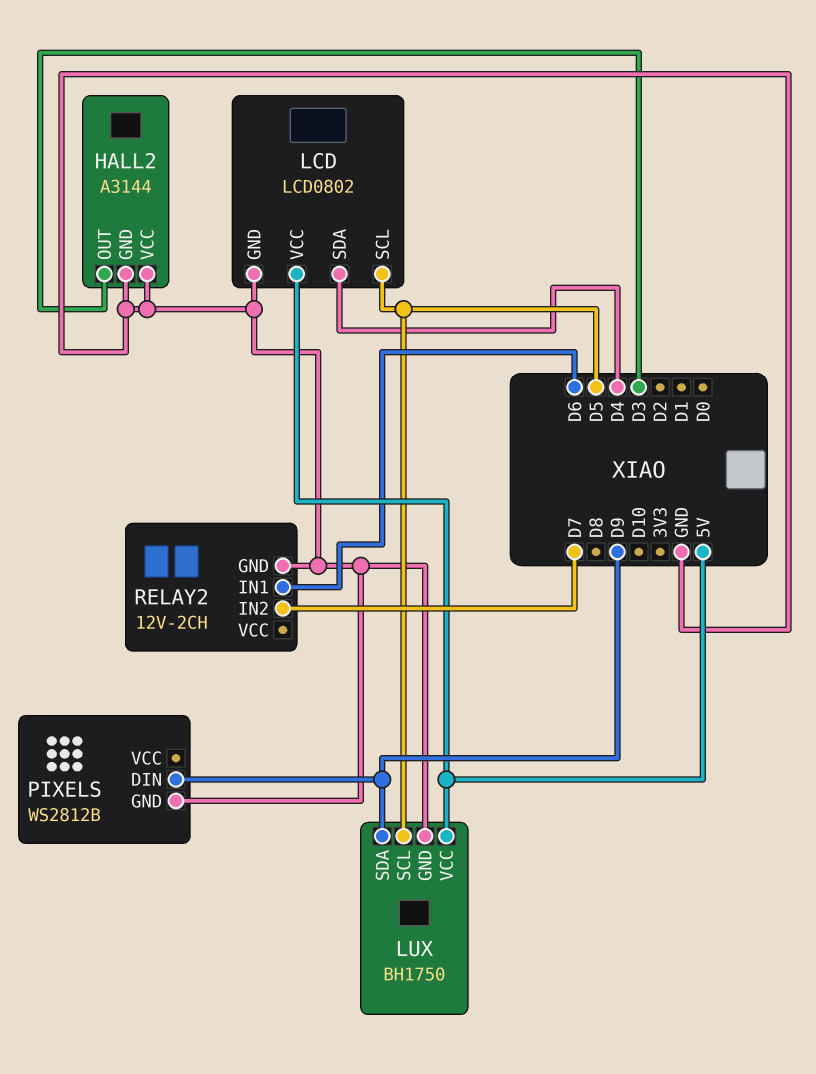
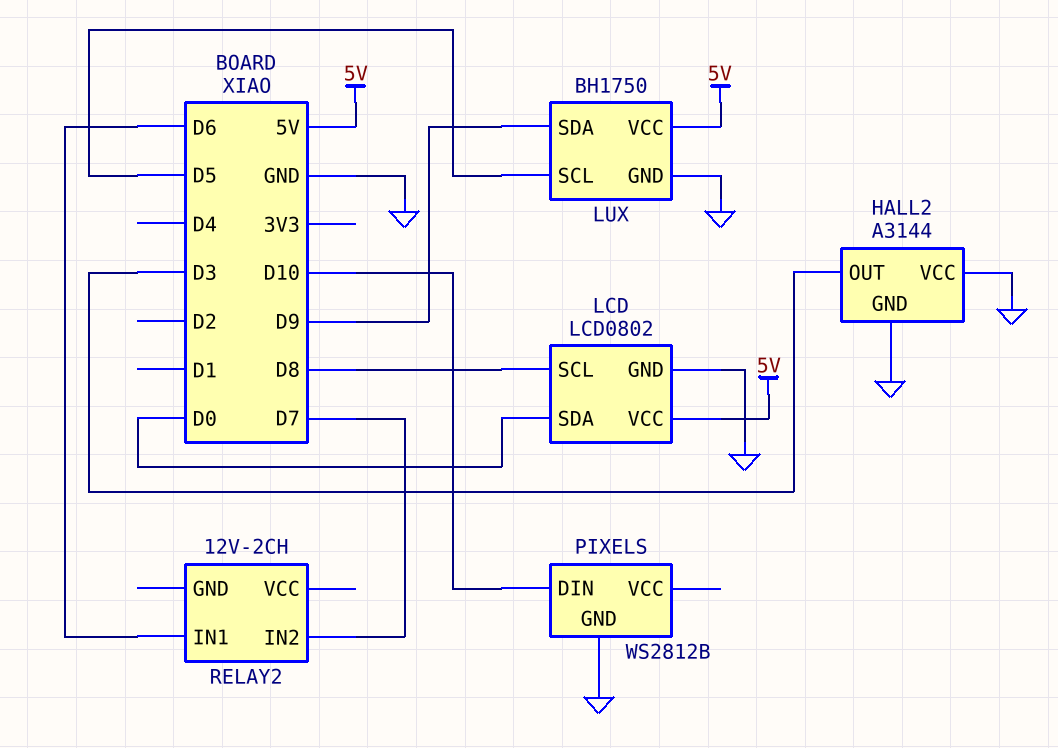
LCD pin SCL: D5 -> D8
LCD pin SDA: D4 -> D0
PIXELS pin DIN: D9 -> D10
RELAY2 pin GND: GND -> none

